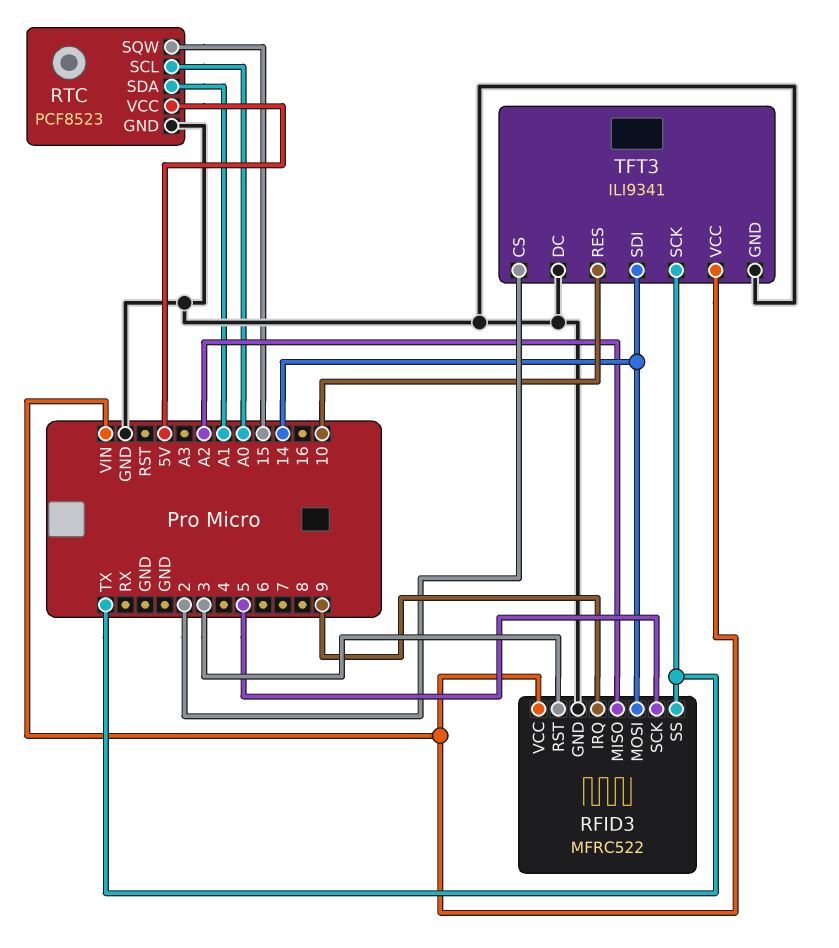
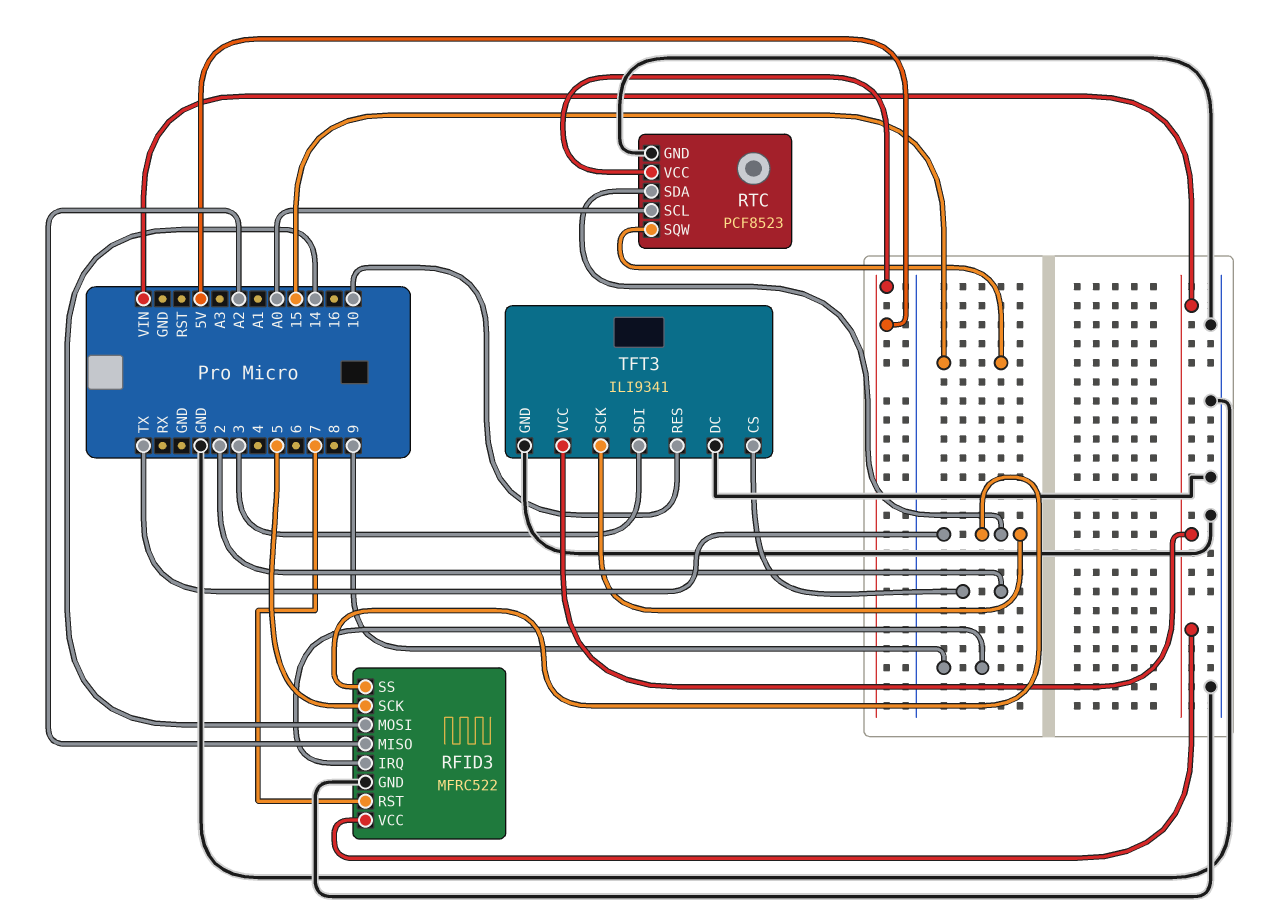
RFID3 pin RST: 3 -> 7
RTC pin SDA: A1 -> TX
TFT3 pin SDI: 14 -> 3

